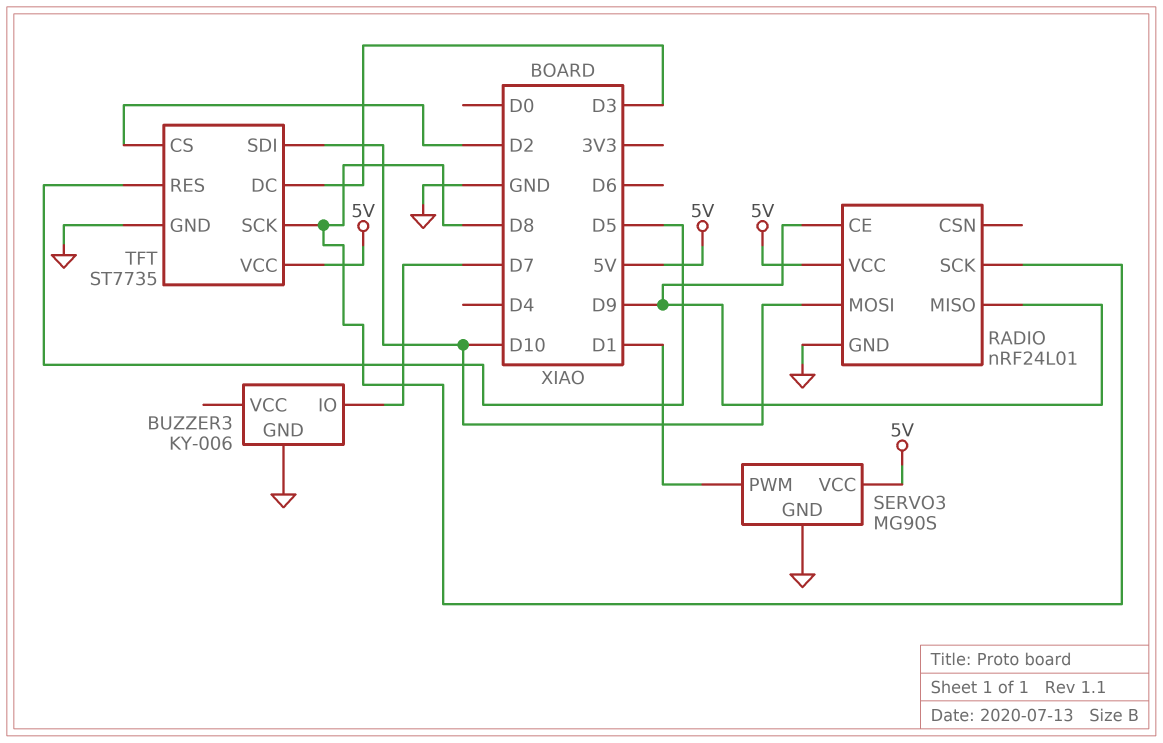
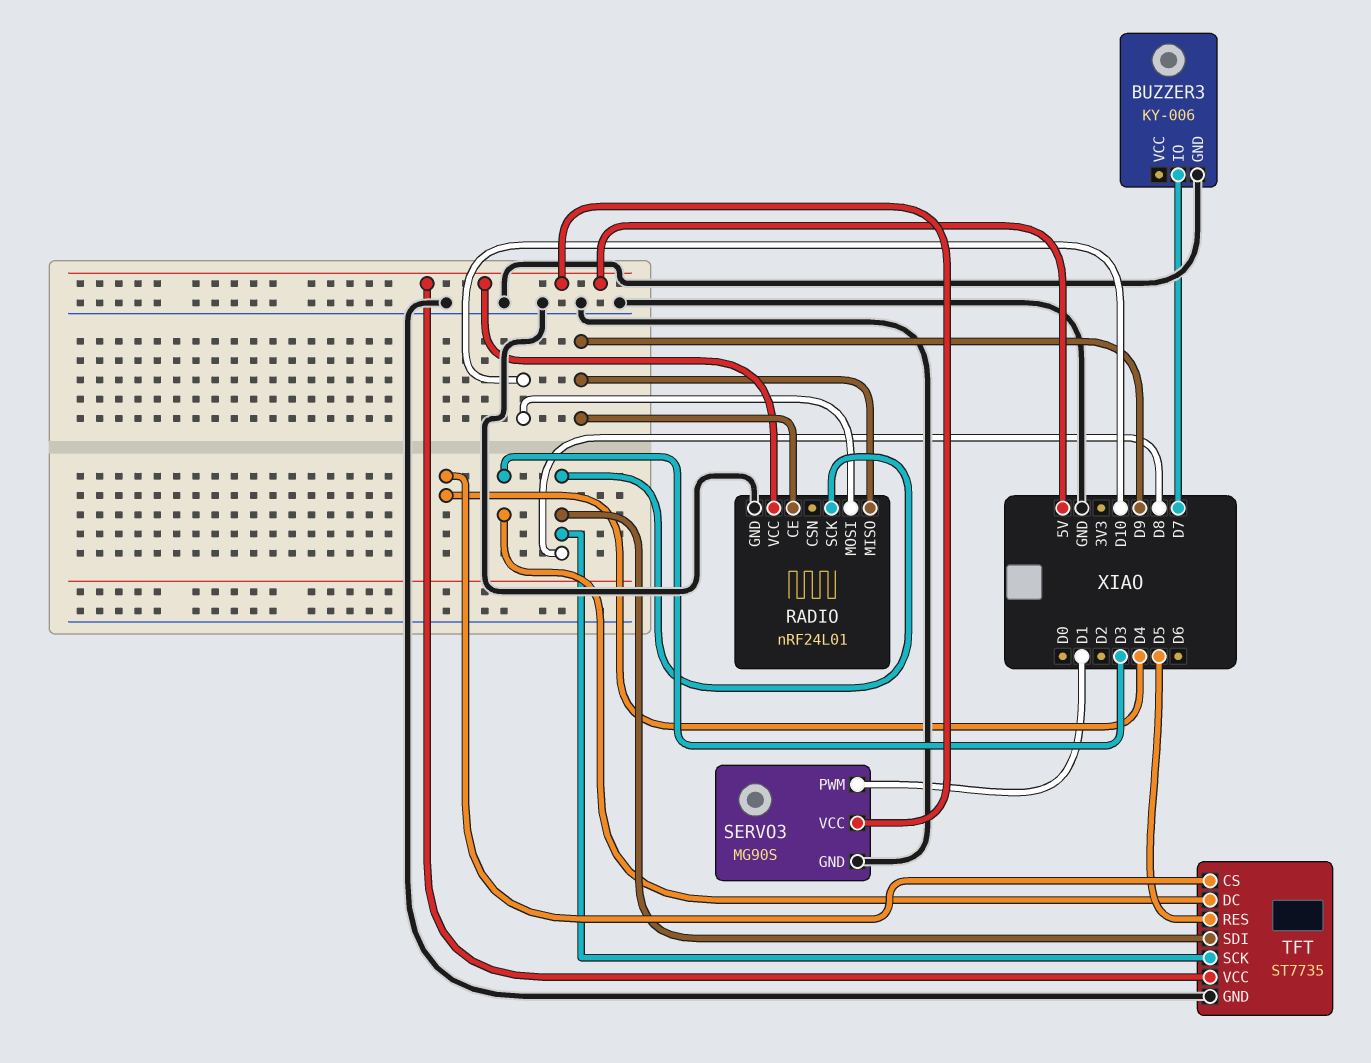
TFT pin CS: D2 -> D4
TFT pin SDI: D10 -> D8

